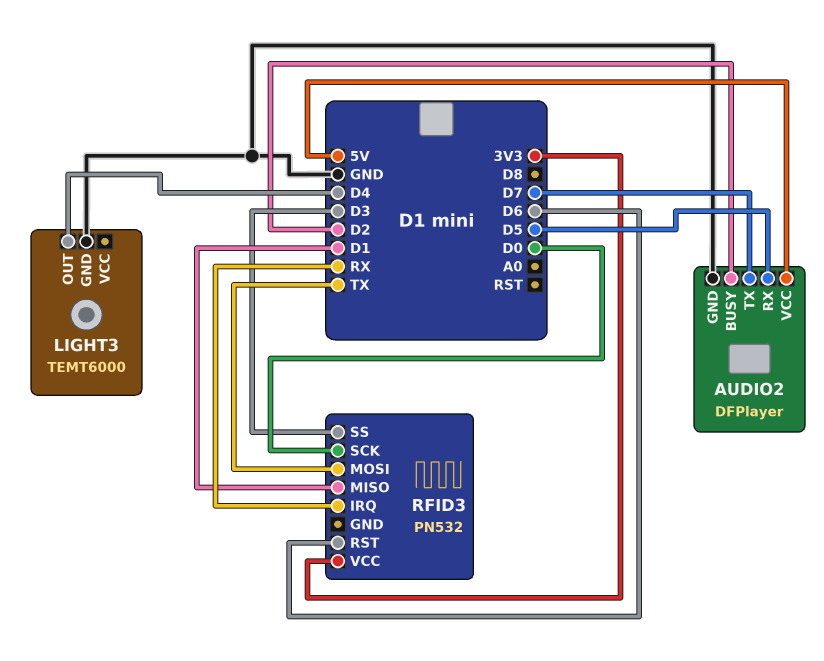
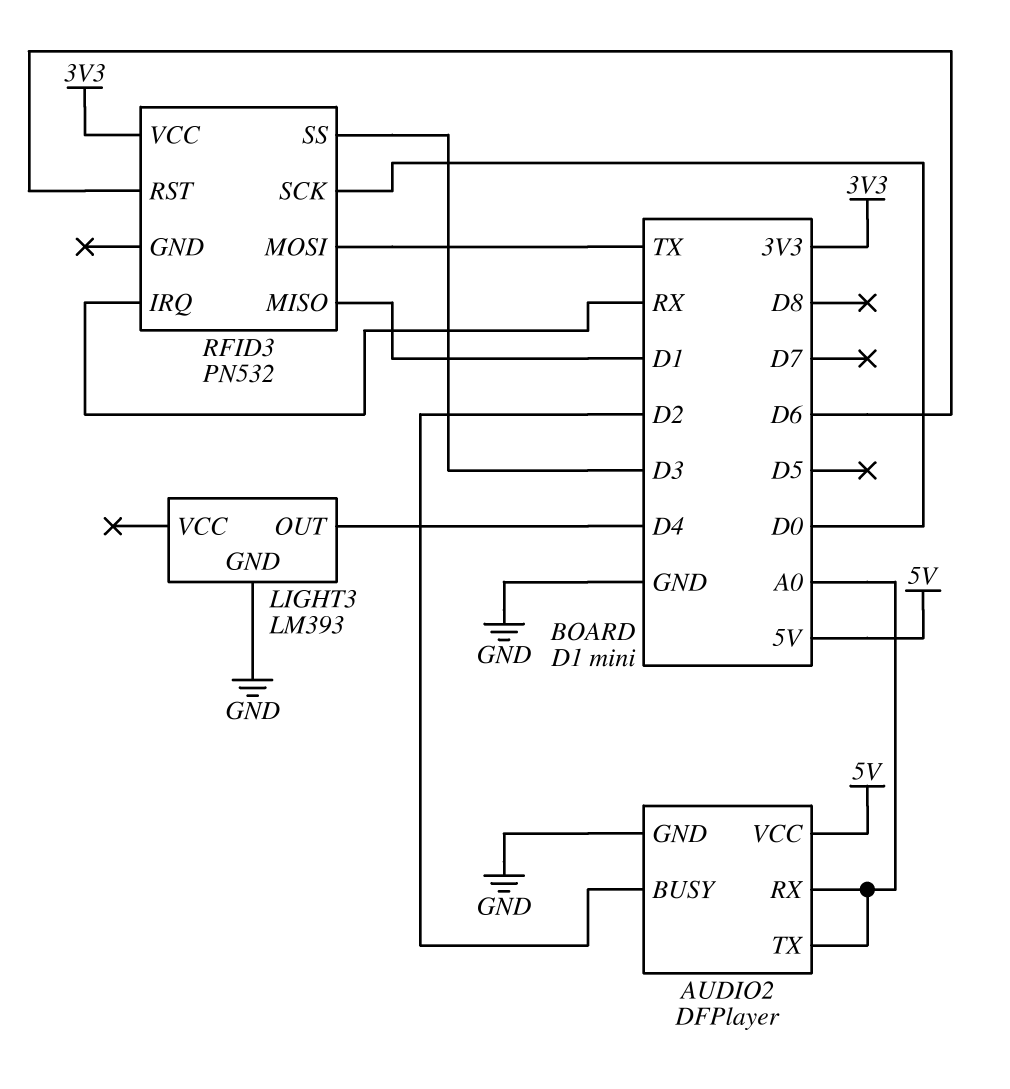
AUDIO2 pin RX: D5 -> A0
AUDIO2 pin TX: D7 -> A0
LIGHT3: TEMT6000 -> LM393

